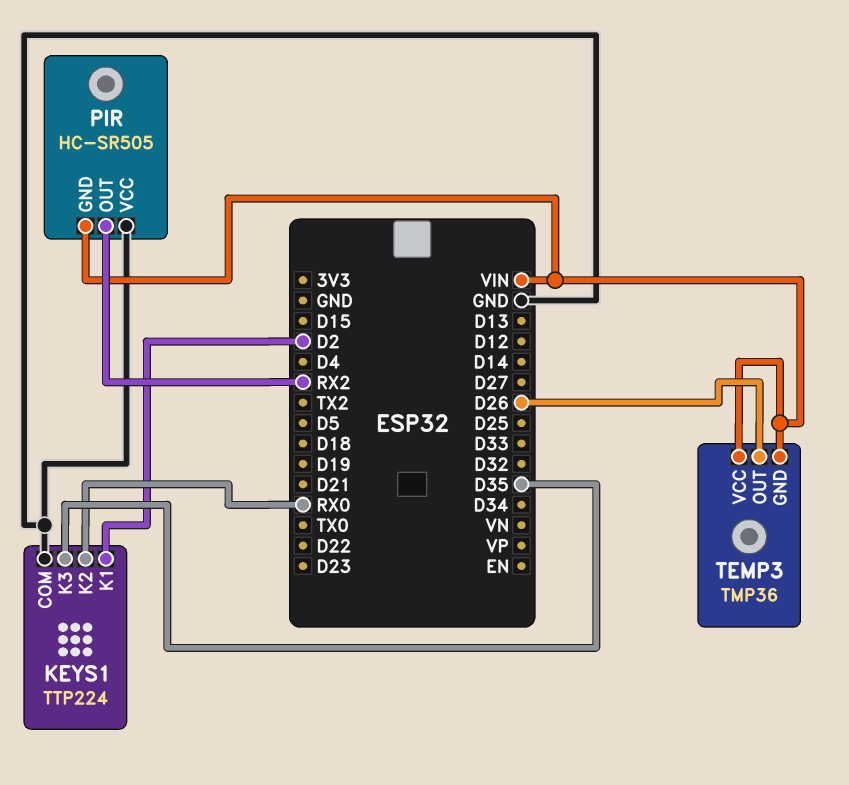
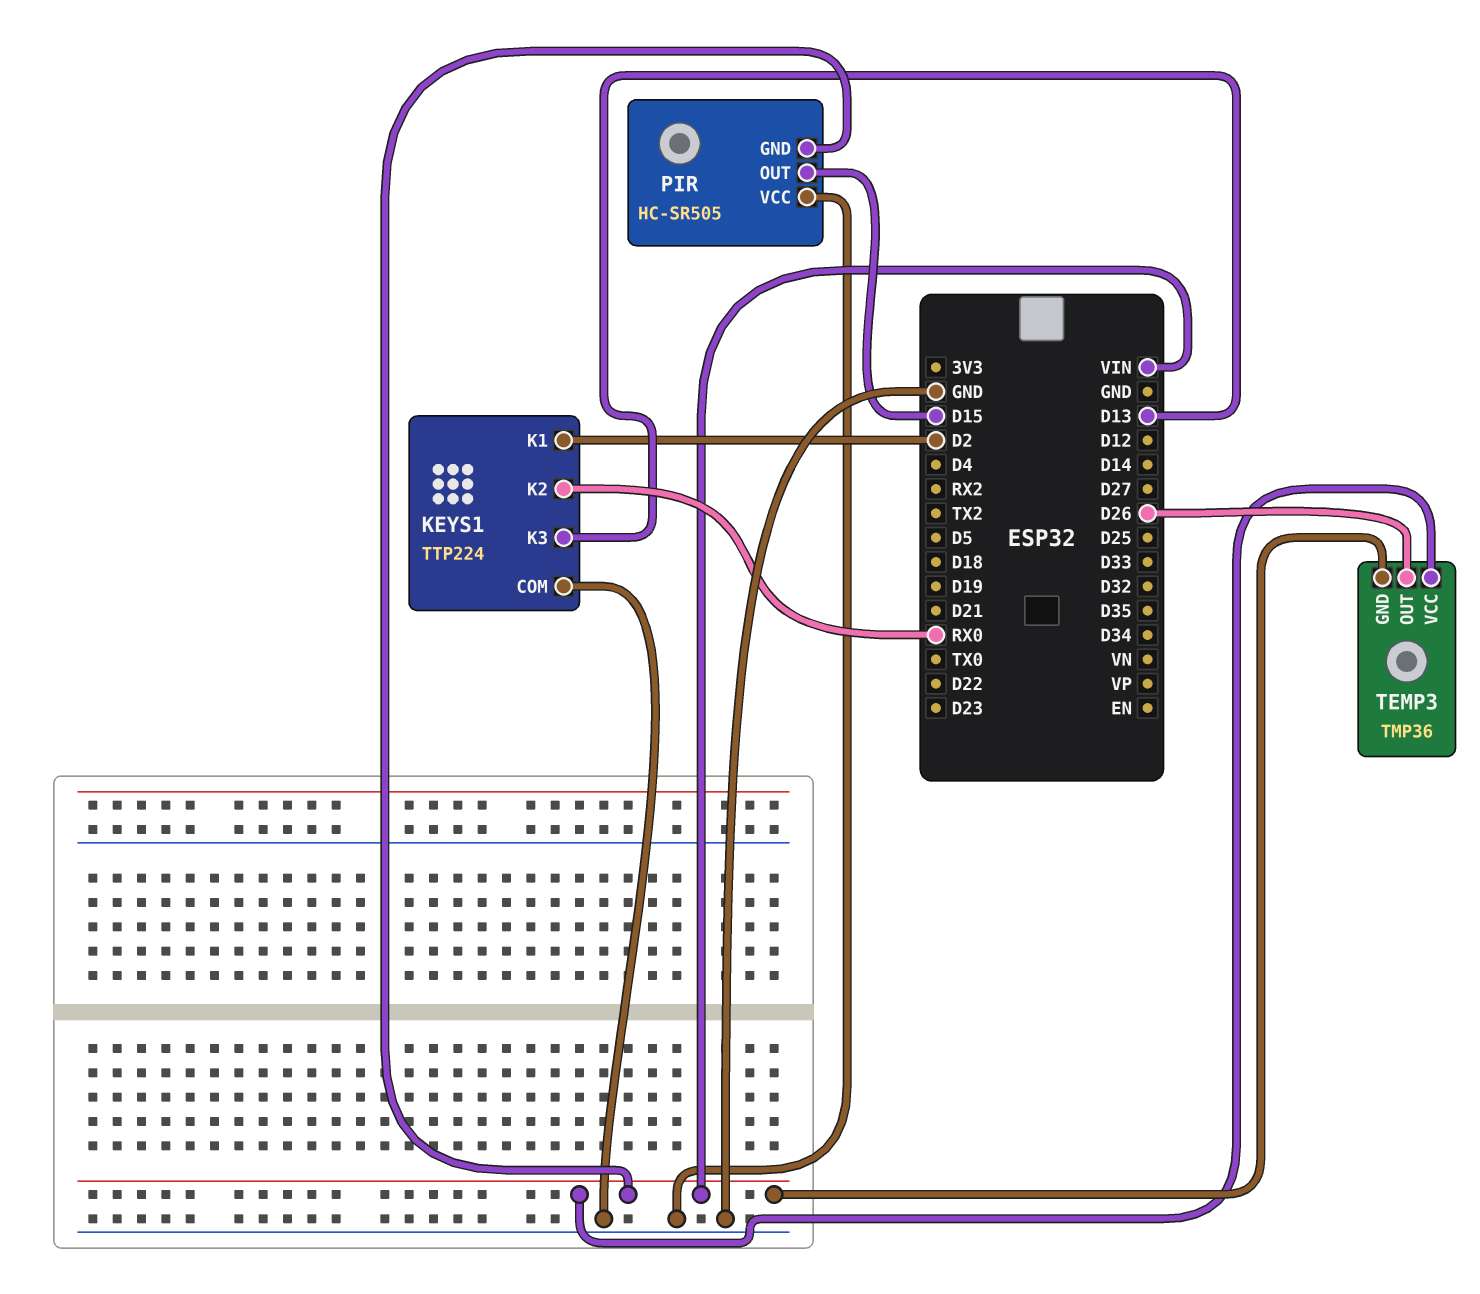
KEYS1 pin K3: D35 -> D13
PIR pin OUT: RX2 -> D15

